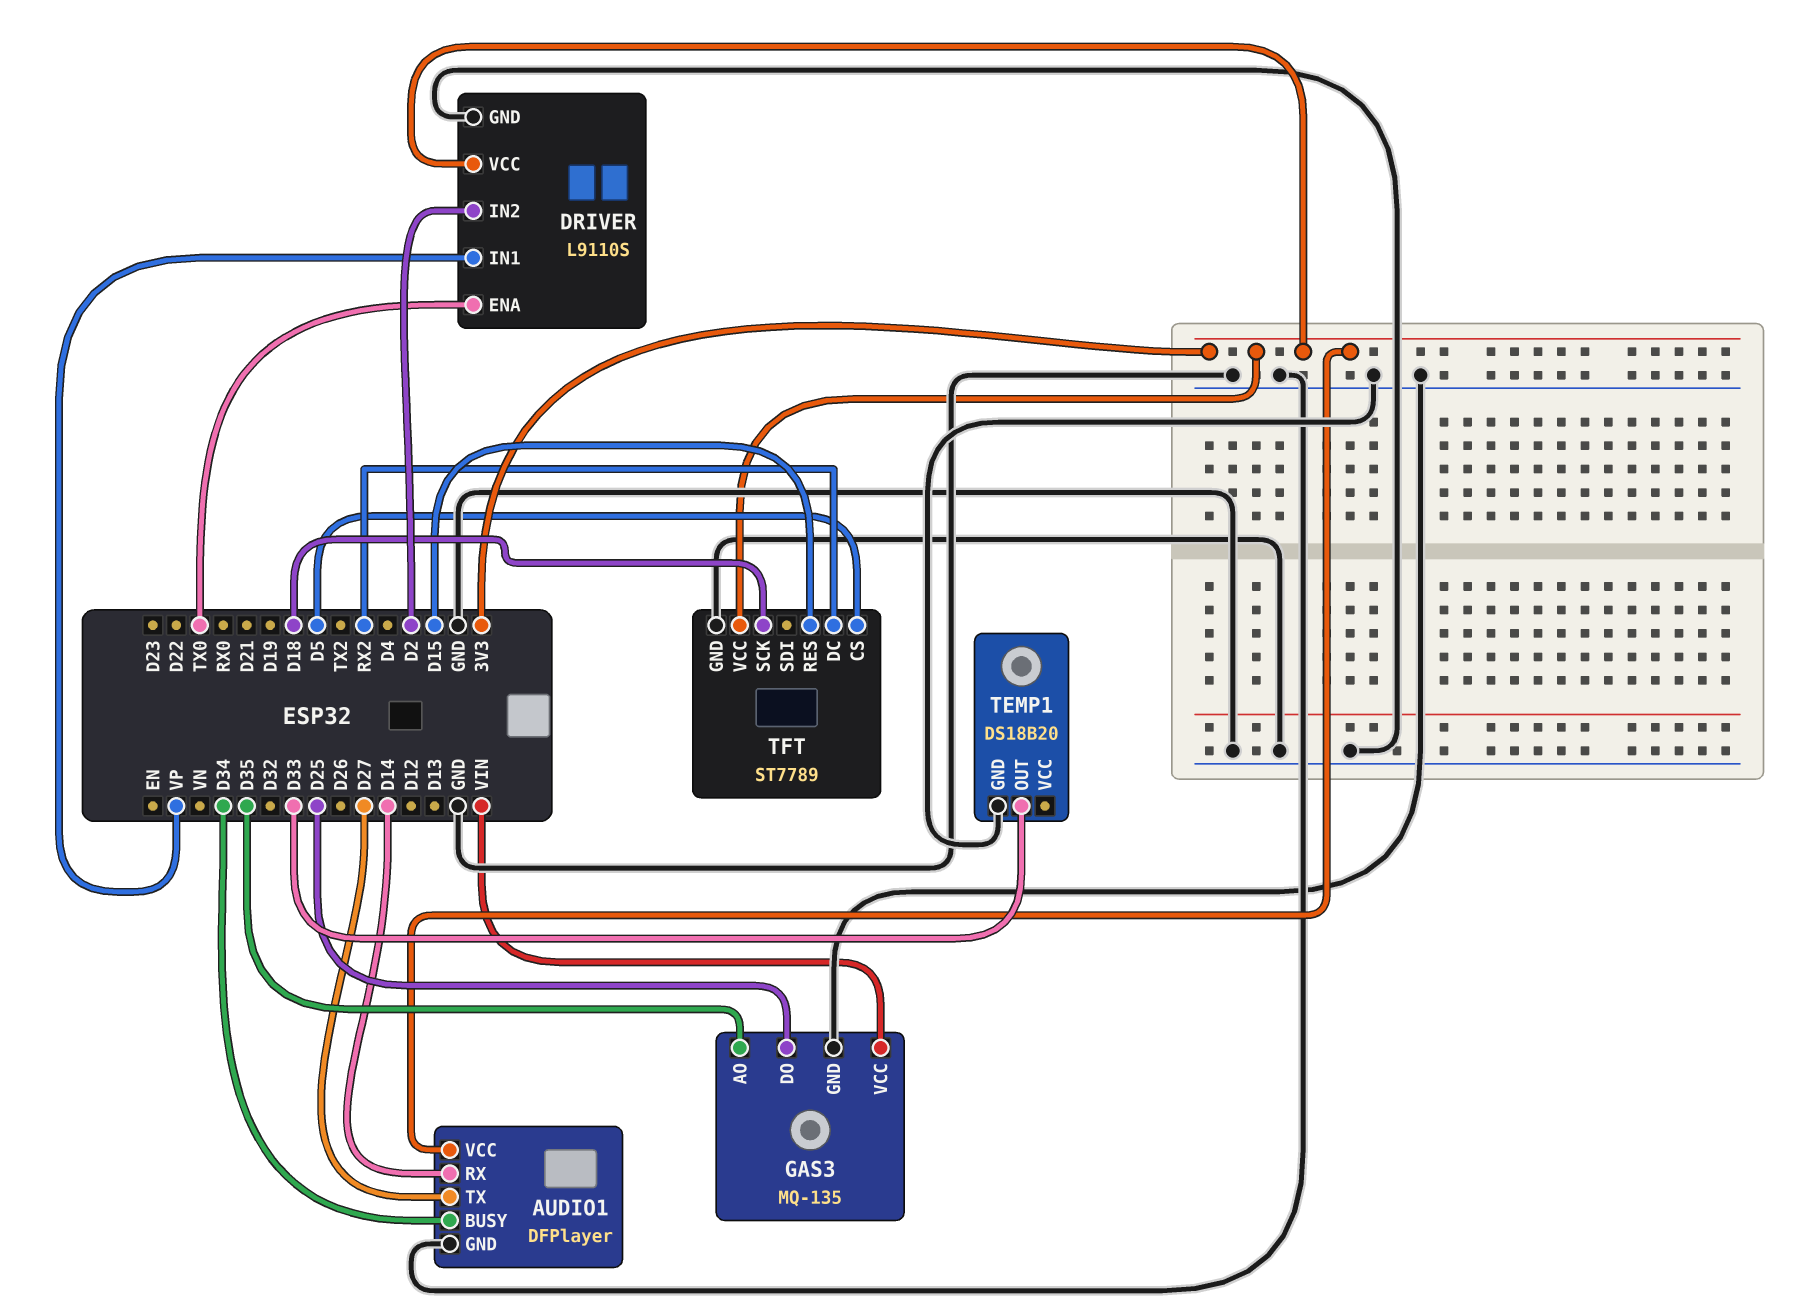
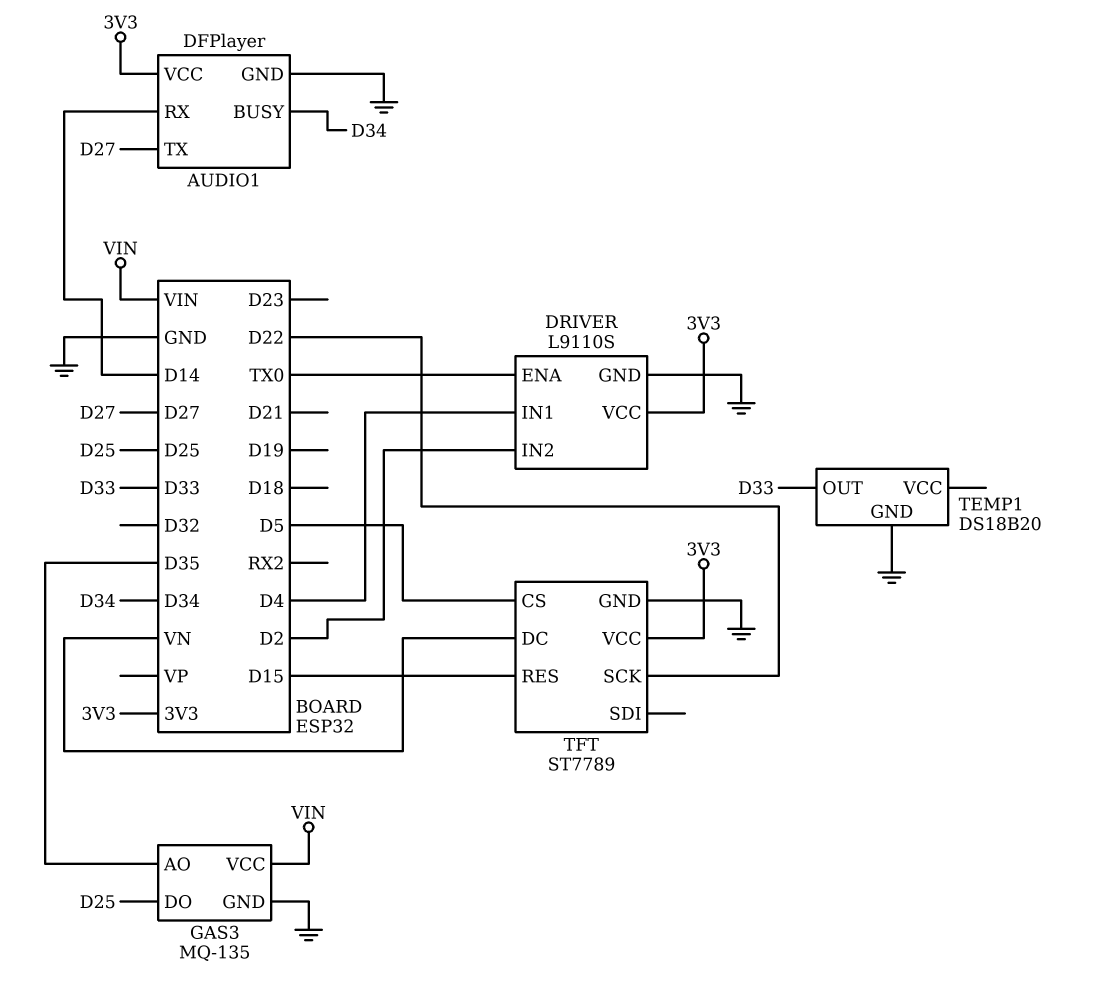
DRIVER pin IN1: VP -> D4
TFT pin DC: RX2 -> VN
TFT pin SCK: D18 -> D22

